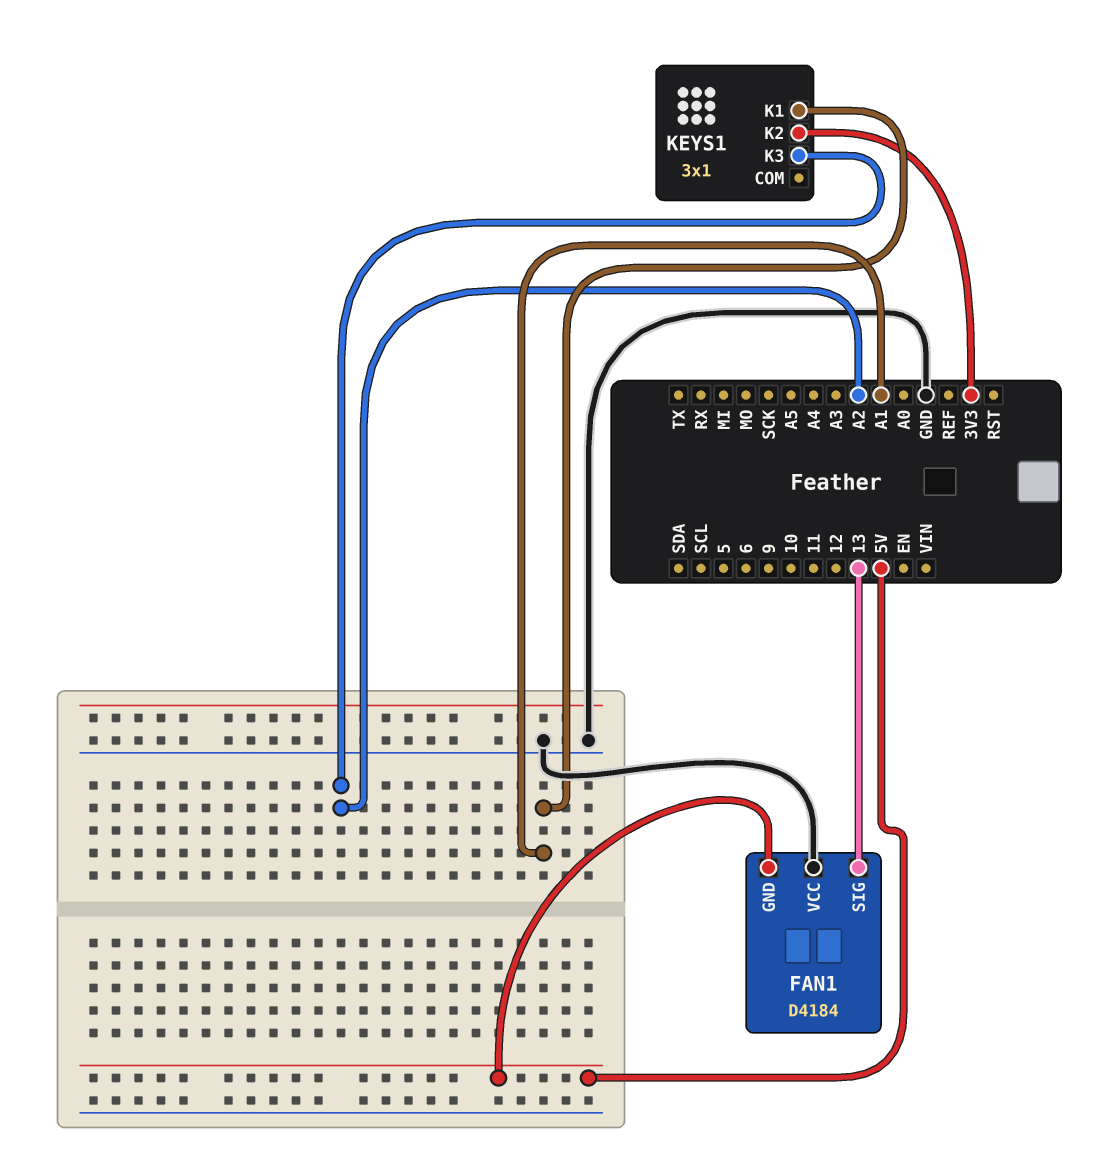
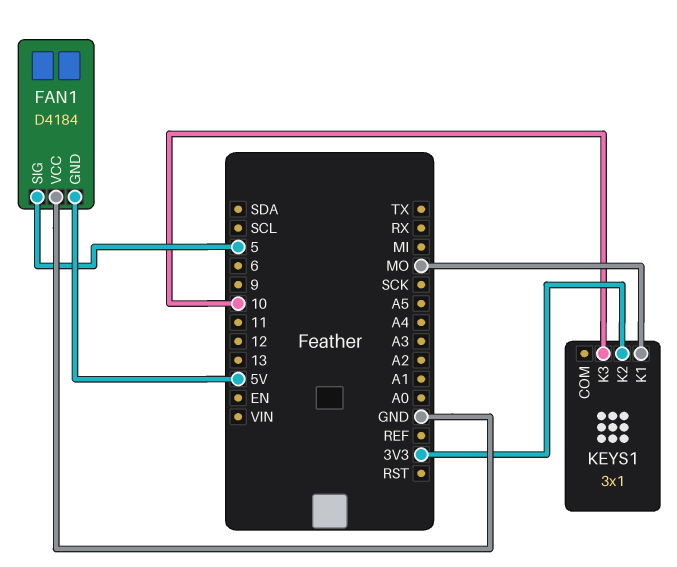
FAN1 pin SIG: 13 -> 5
KEYS1 pin K1: A1 -> MO
KEYS1 pin K3: A2 -> 10

